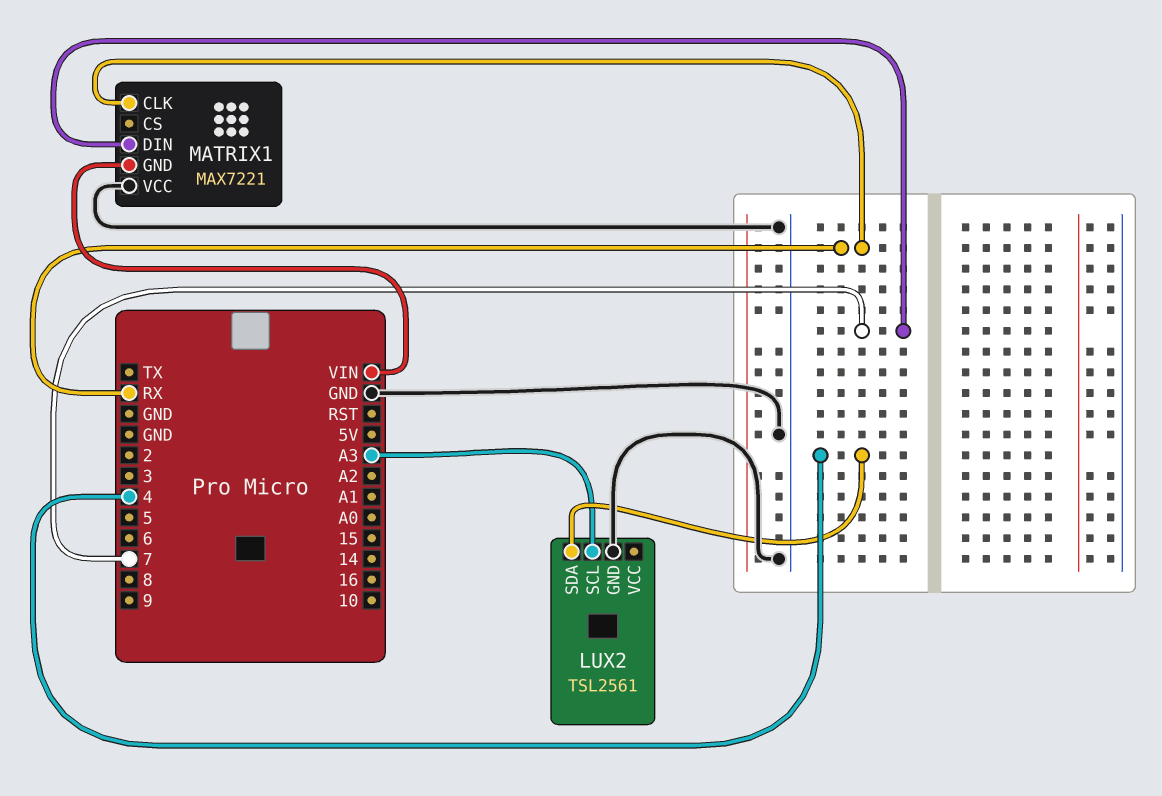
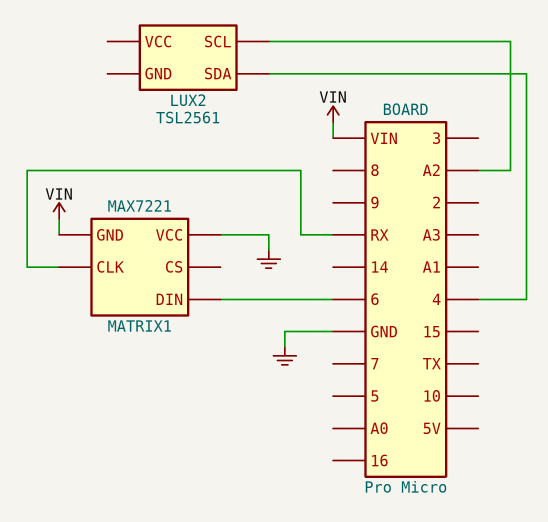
LUX2 pin GND: GND -> none
LUX2 pin SCL: A3 -> A2
MATRIX1 pin DIN: 7 -> 6

